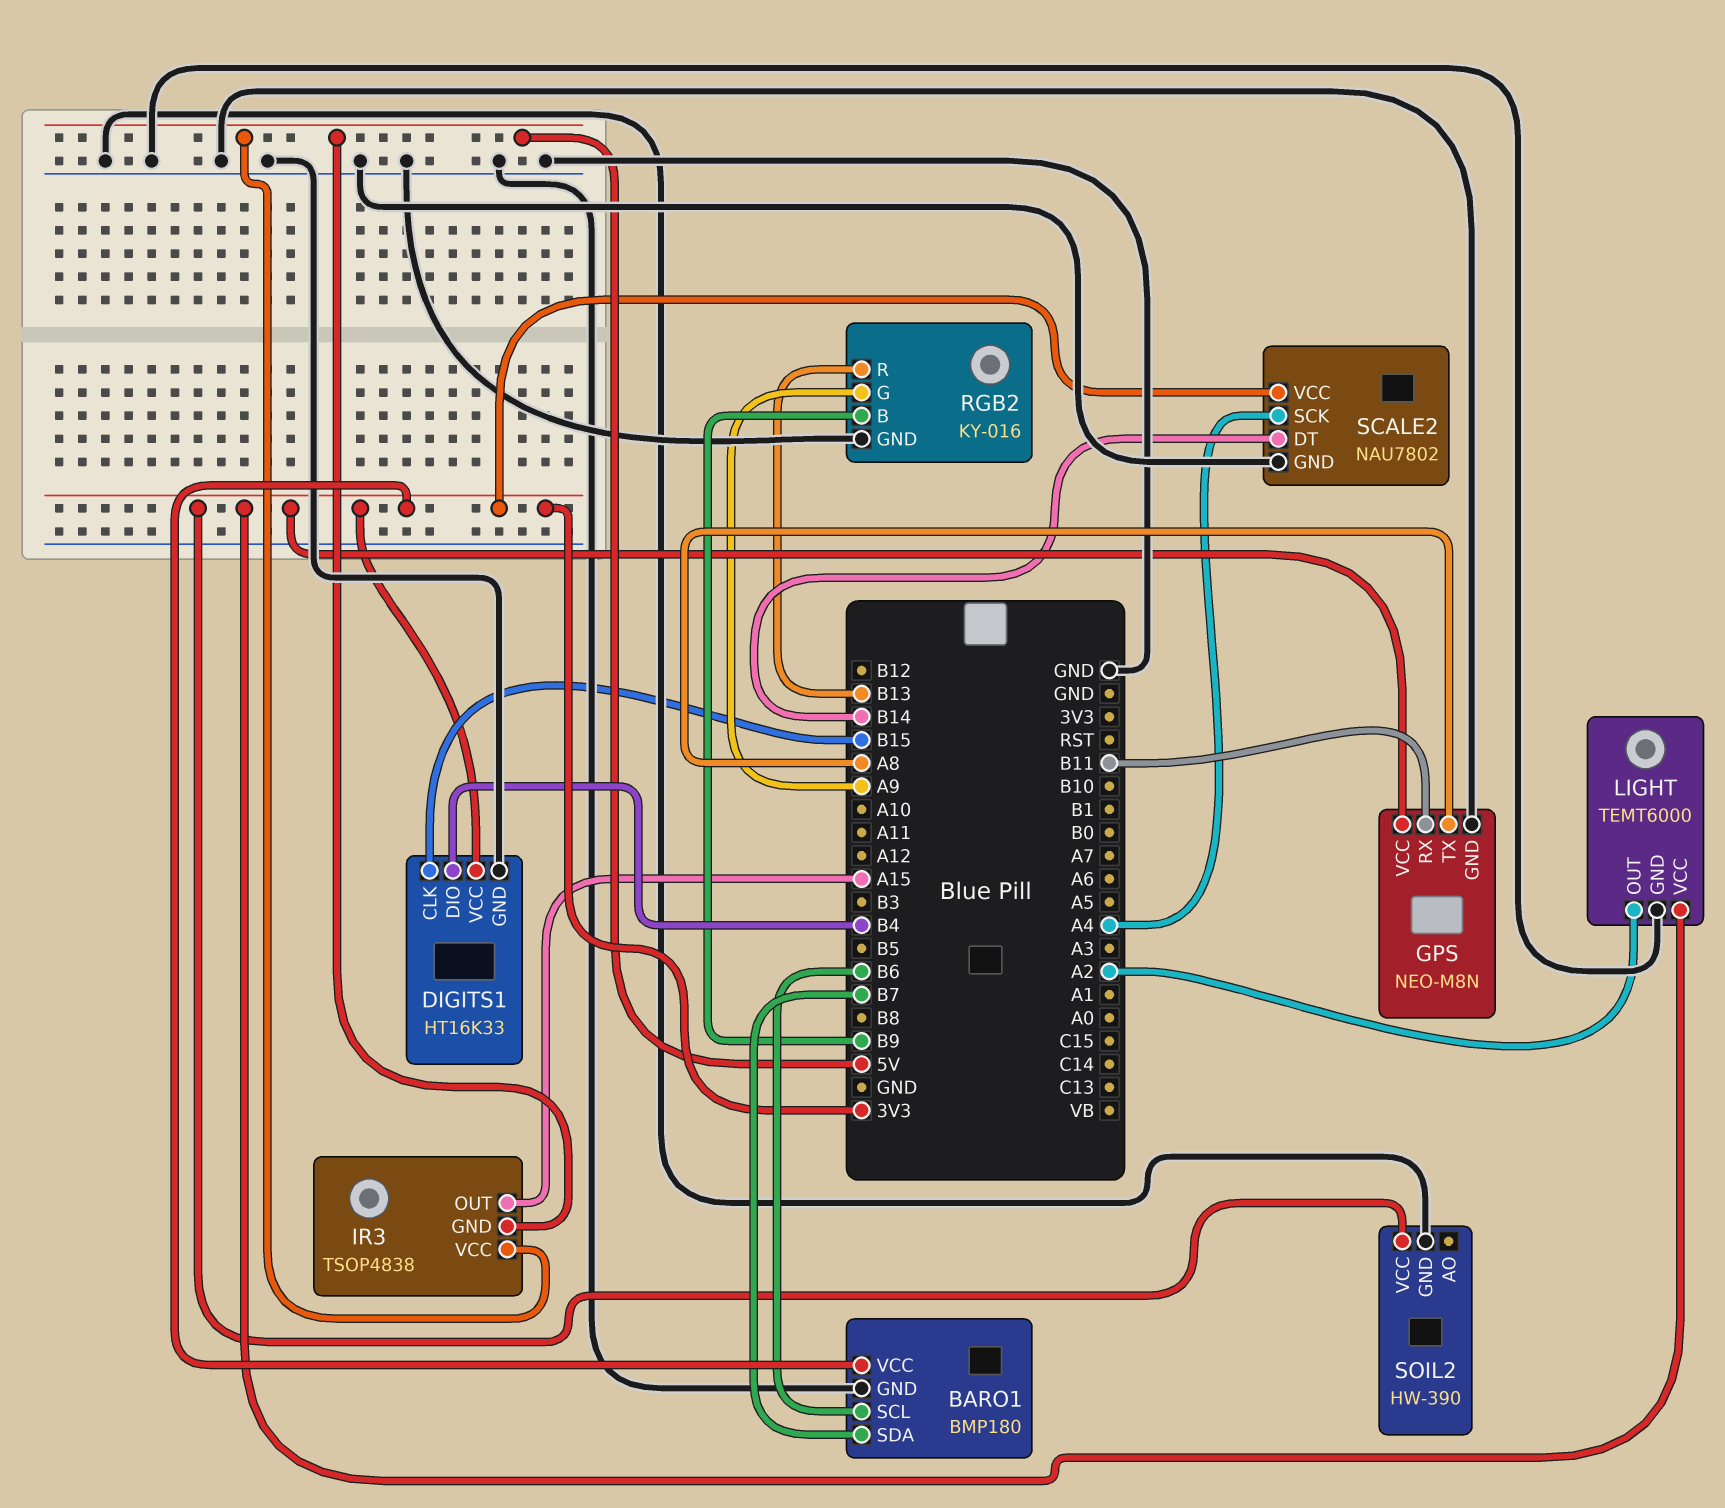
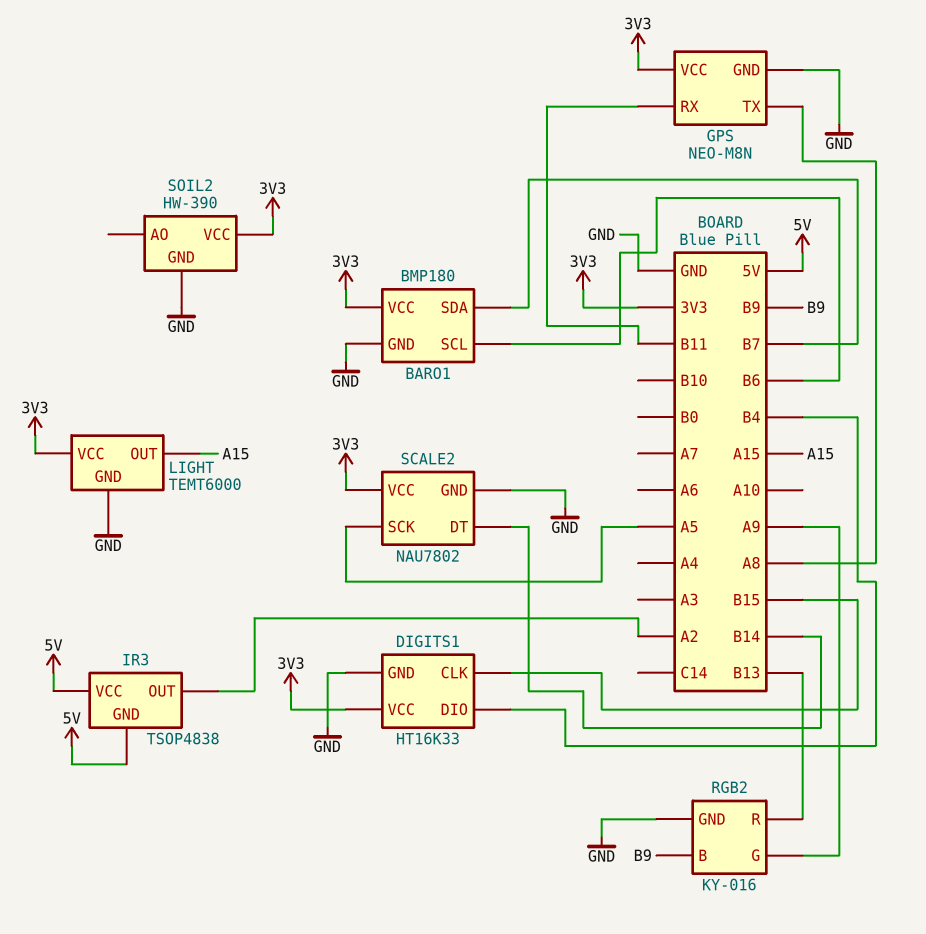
IR3 pin OUT: A15 -> A2
LIGHT pin OUT: A2 -> A15
SCALE2 pin SCK: A4 -> A5

